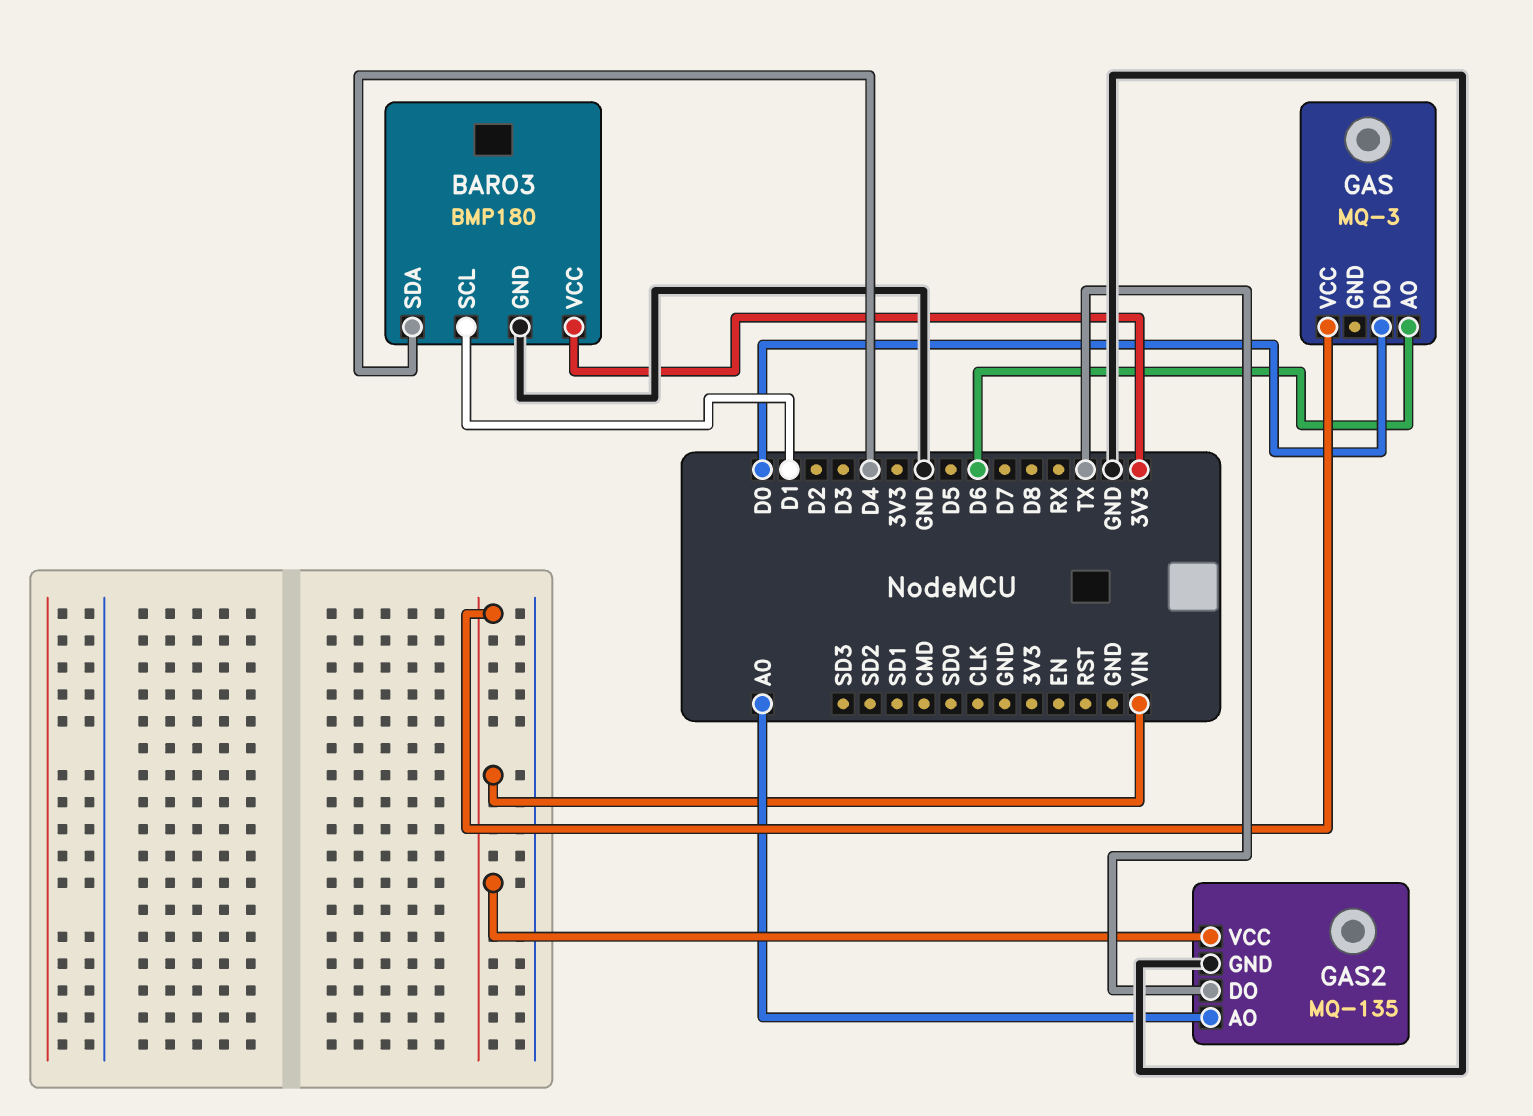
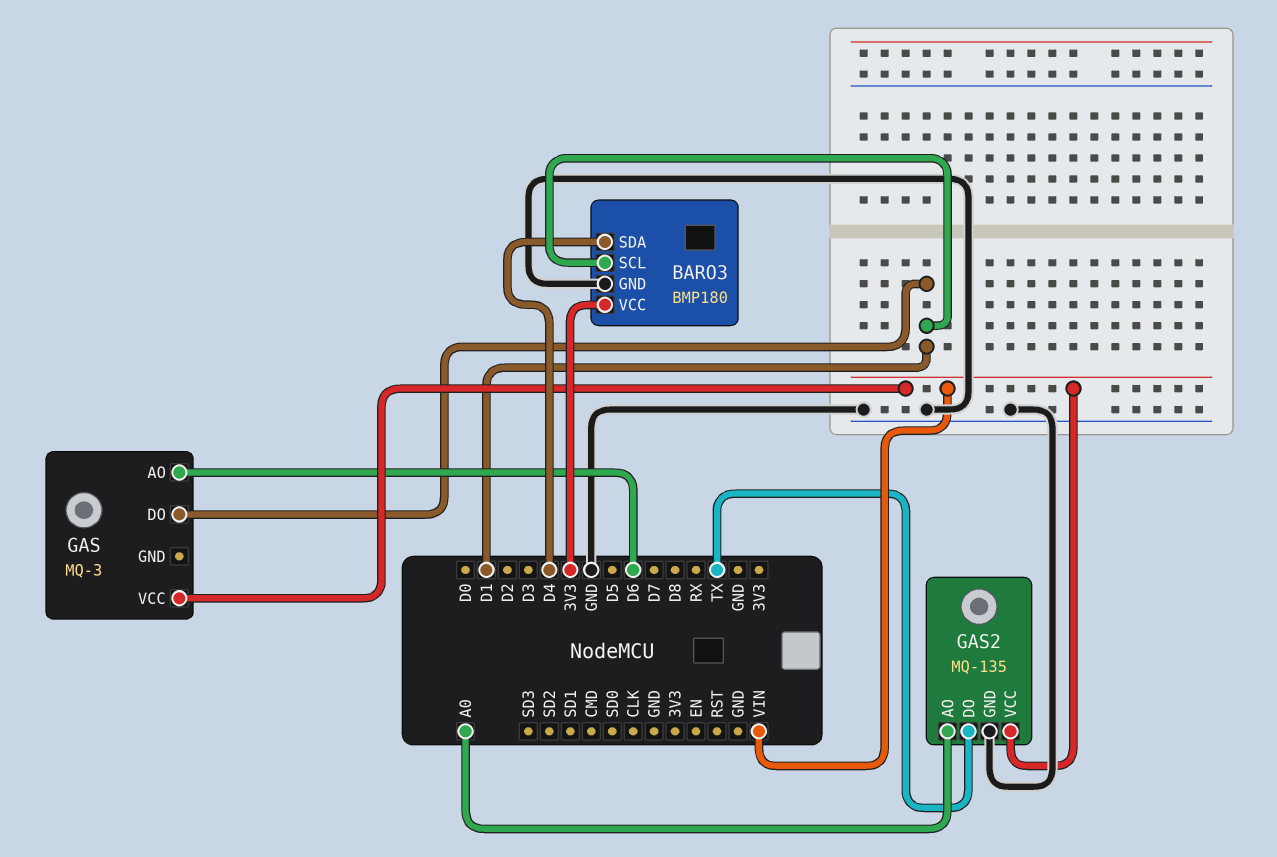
GAS pin DO: D0 -> D1

